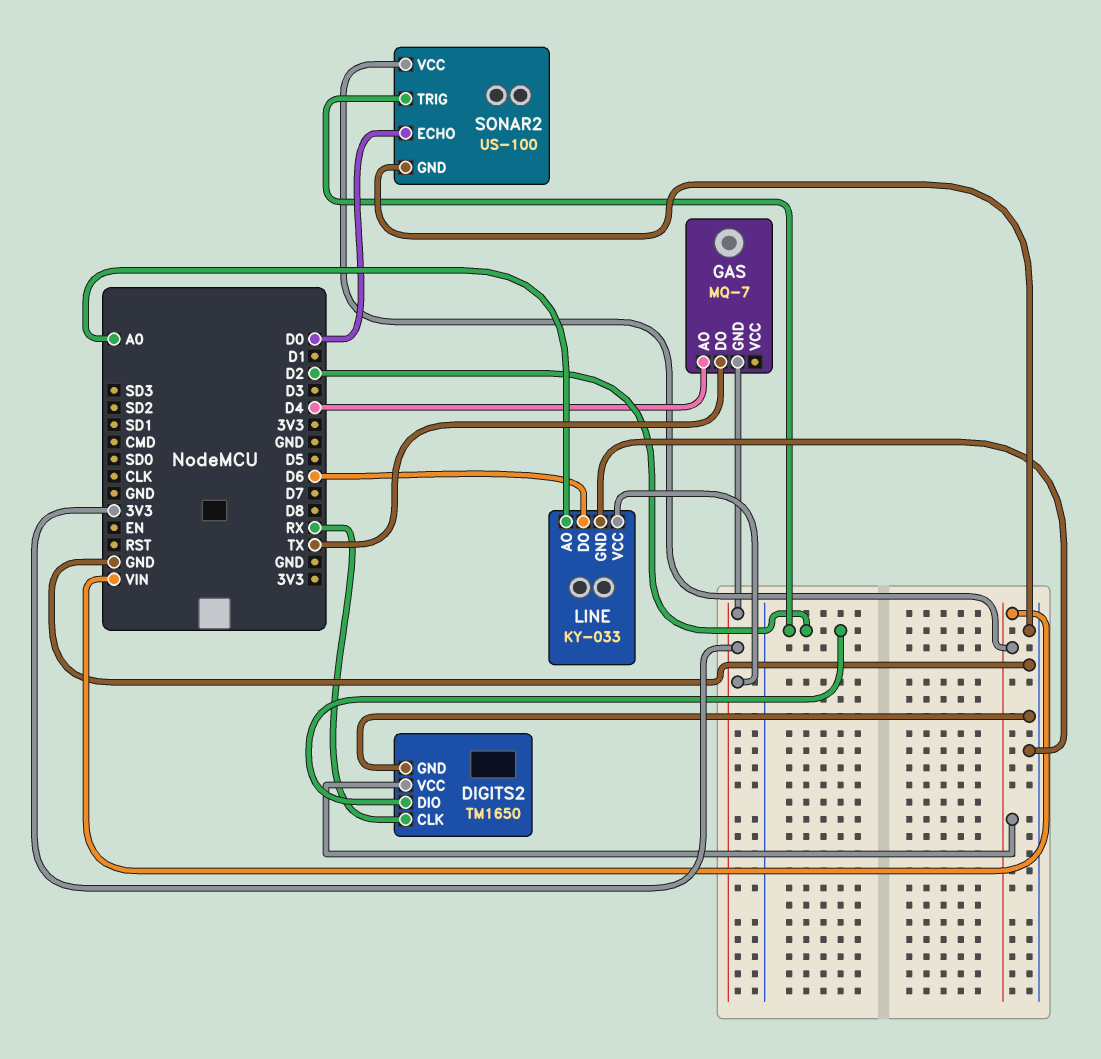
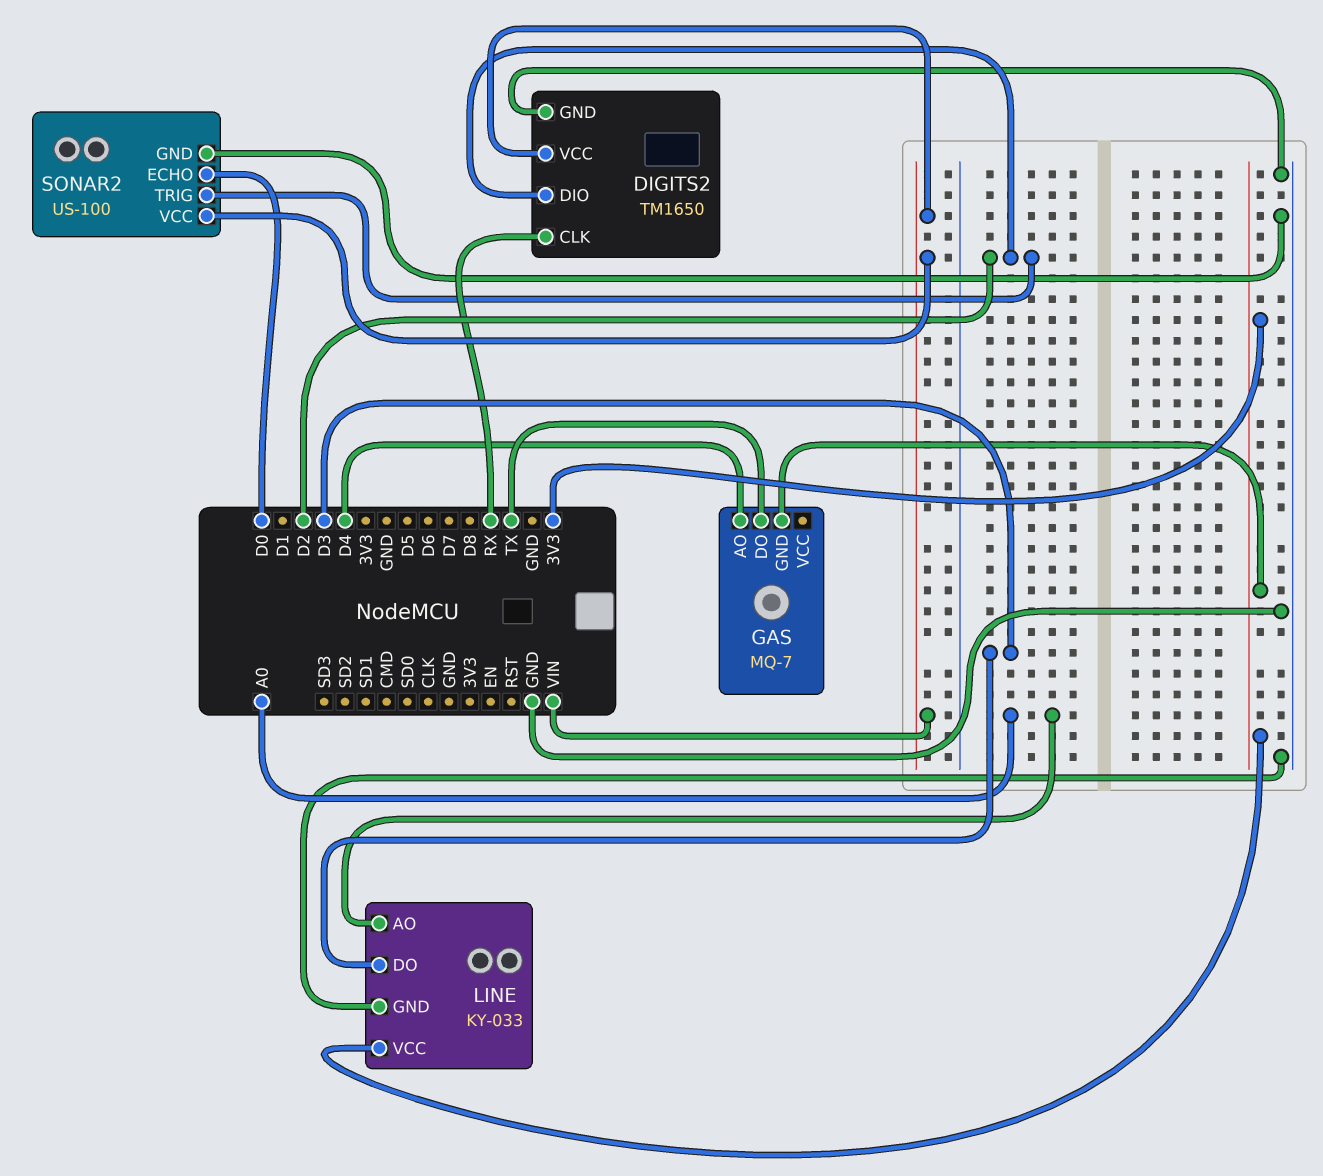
LINE pin DO: D6 -> D3

